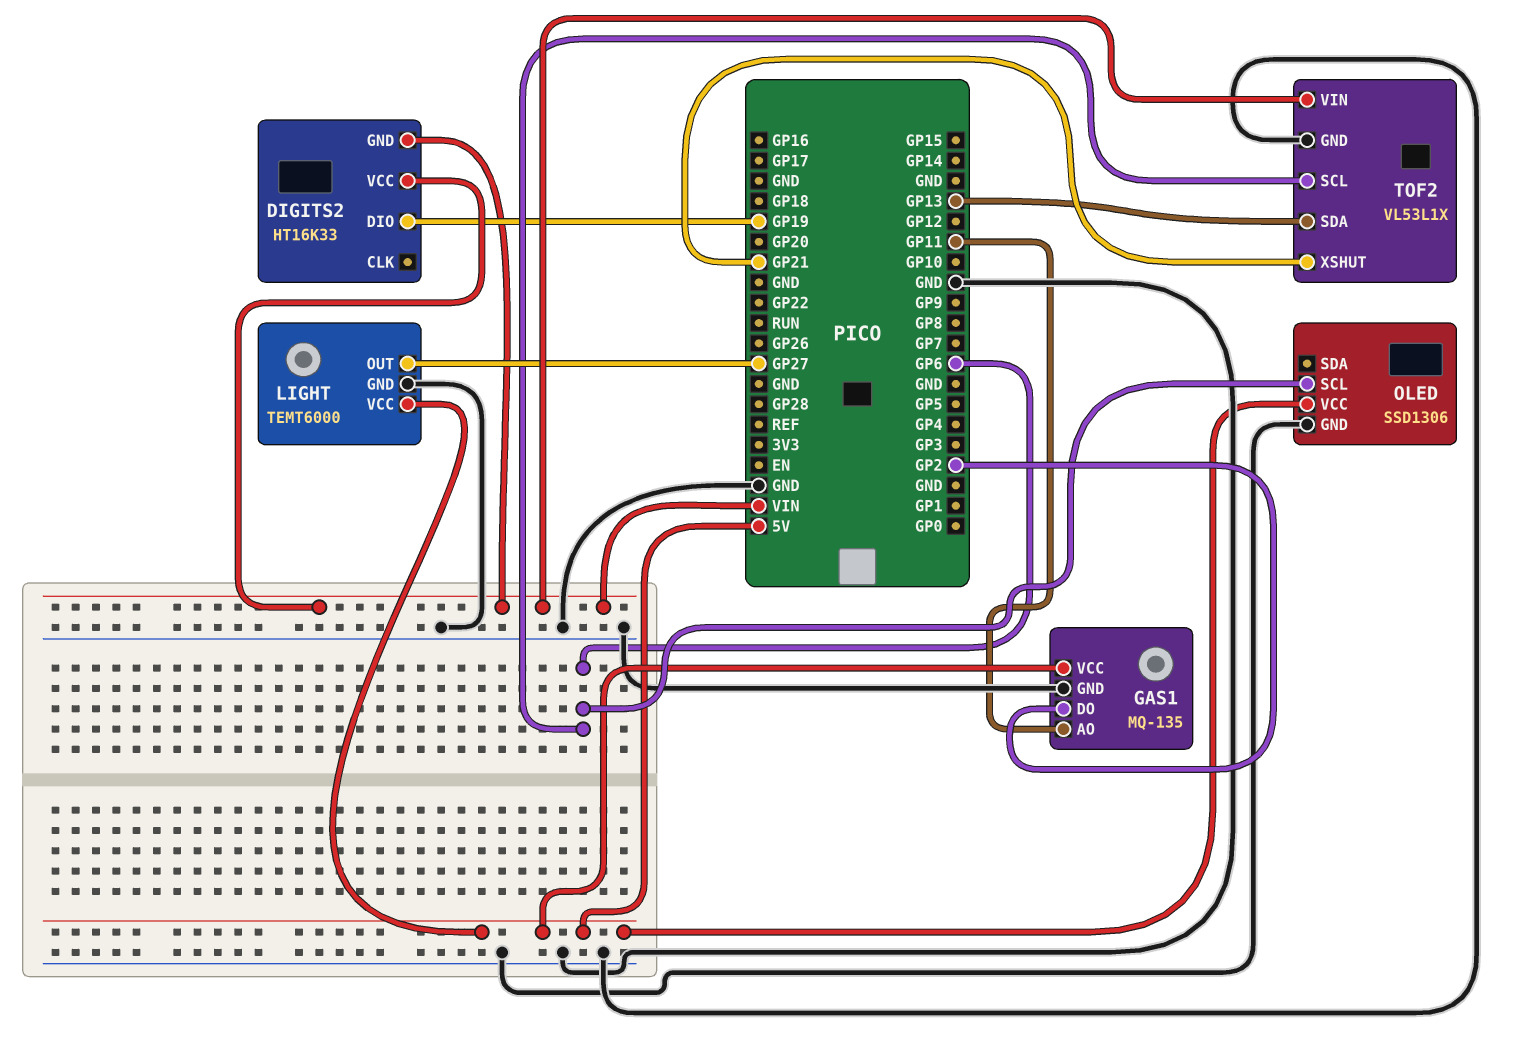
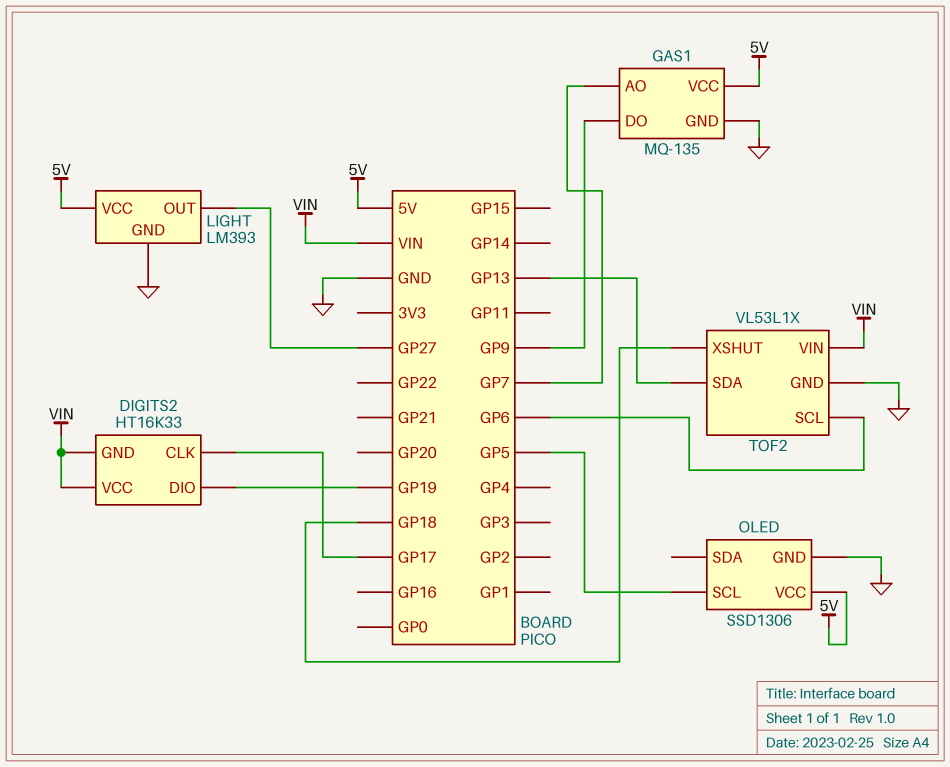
DIGITS2 pin CLK: none -> GP17
GAS1 pin AO: GP11 -> GP7
GAS1 pin DO: GP2 -> GP9
LIGHT: TEMT6000 -> LM393
OLED pin SCL: GP6 -> GP5
TOF2 pin XSHUT: GP21 -> GP18

